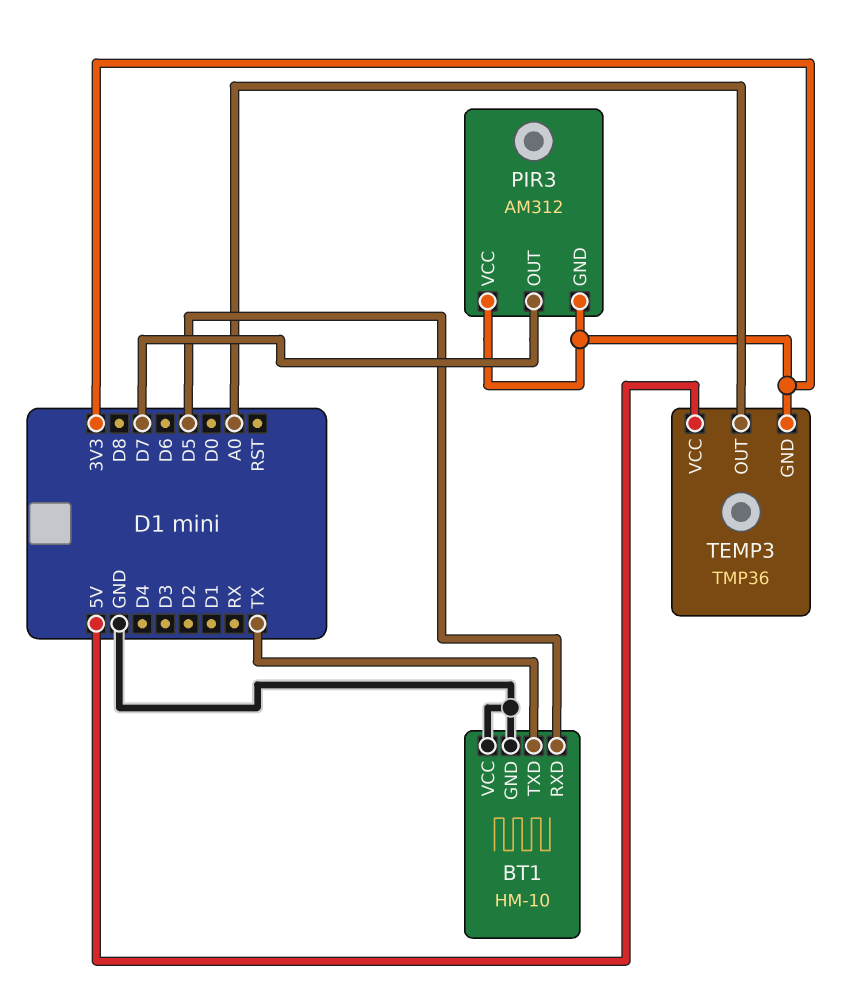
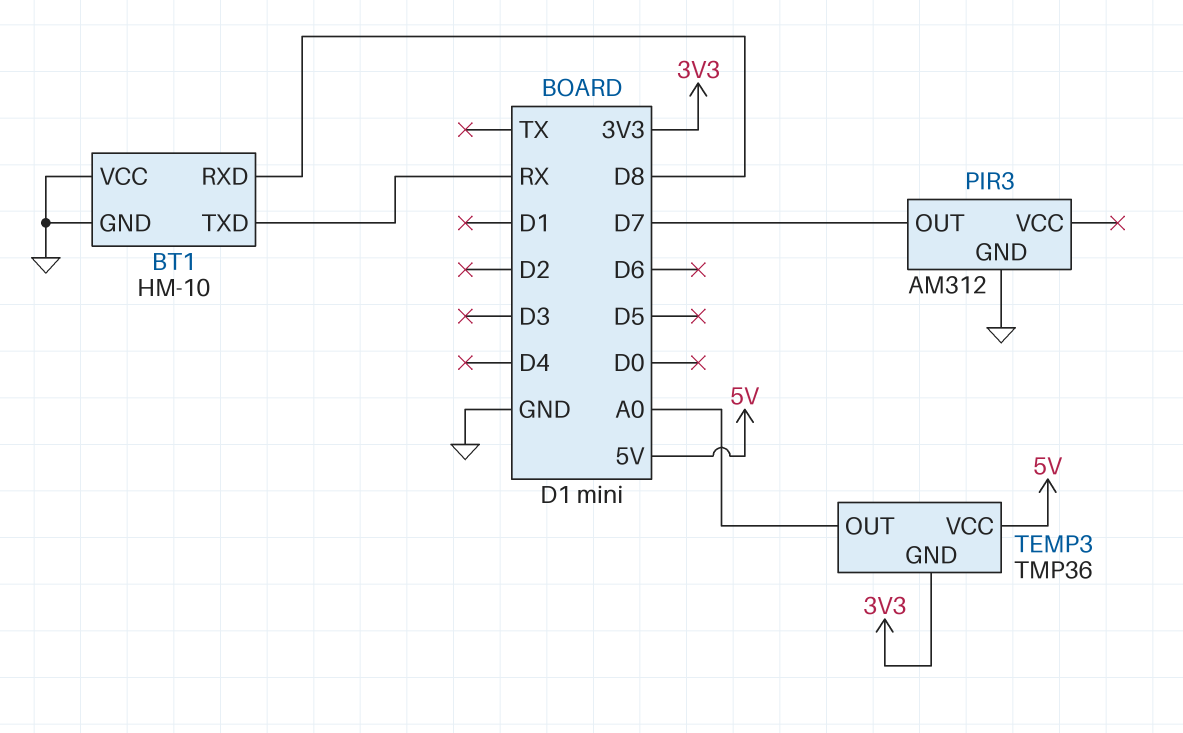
BT1 pin RXD: D5 -> D8
BT1 pin TXD: TX -> RX
PIR3 pin GND: 3V3 -> GND
PIR3 pin VCC: 3V3 -> none

